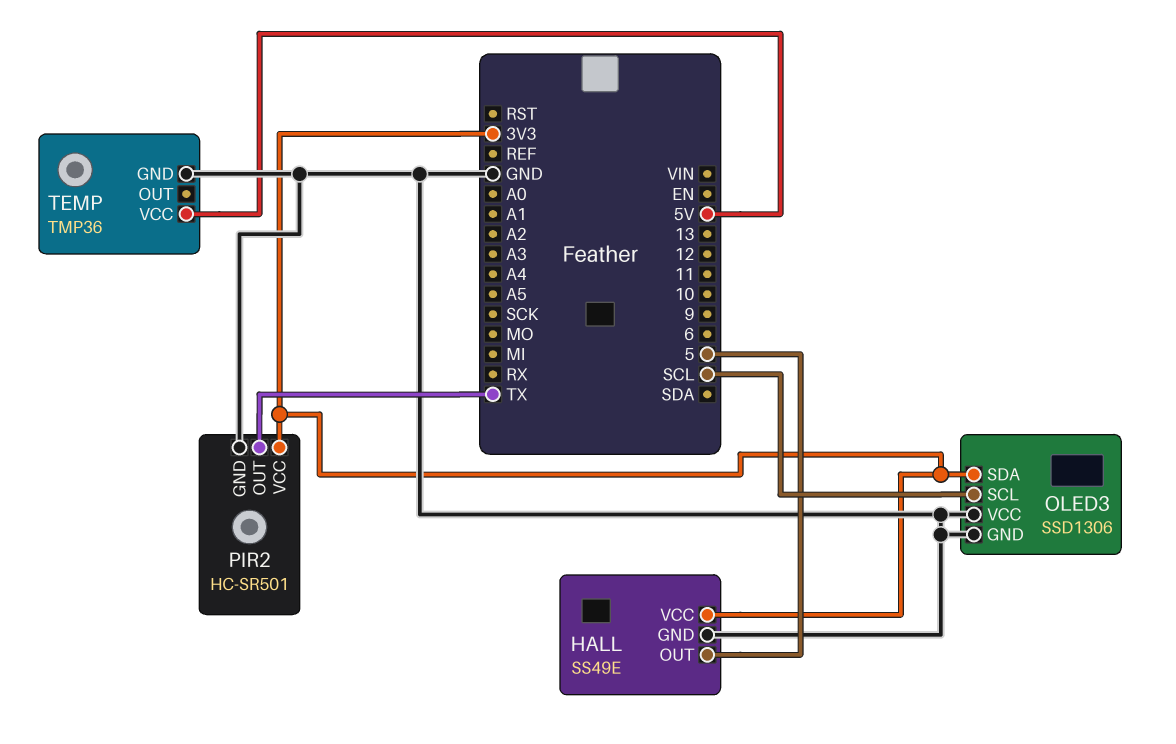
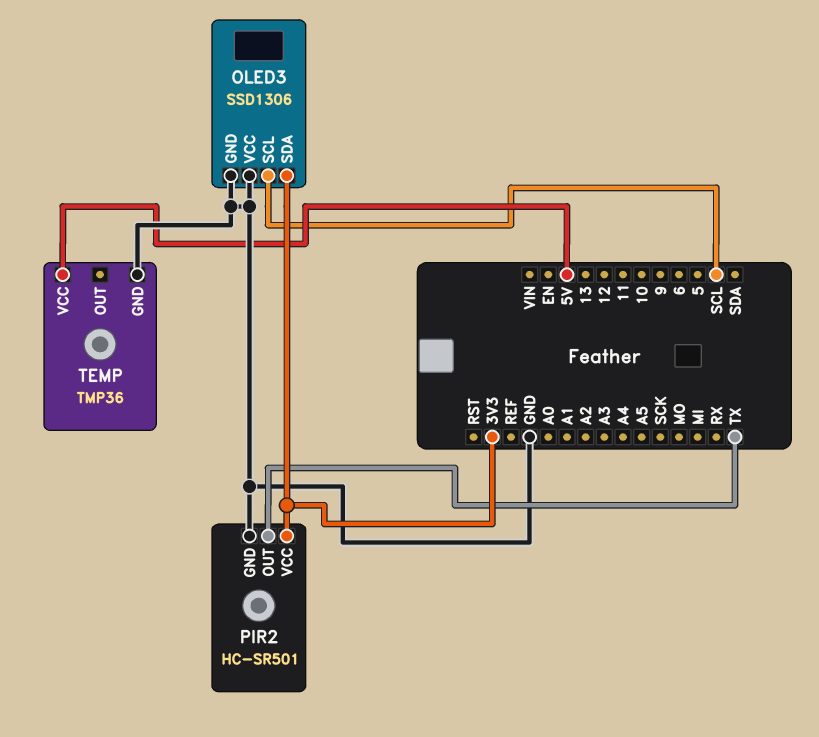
HALL: SS49E -> none
HALL pin GND: GND -> none
HALL pin OUT: 5 -> none
HALL pin VCC: 3V3 -> none

